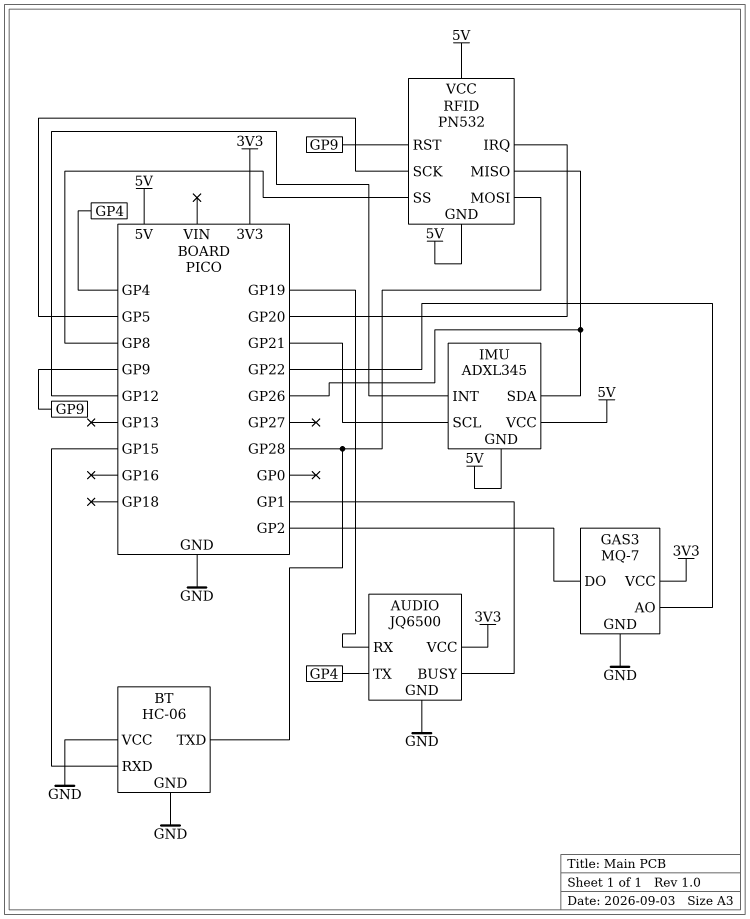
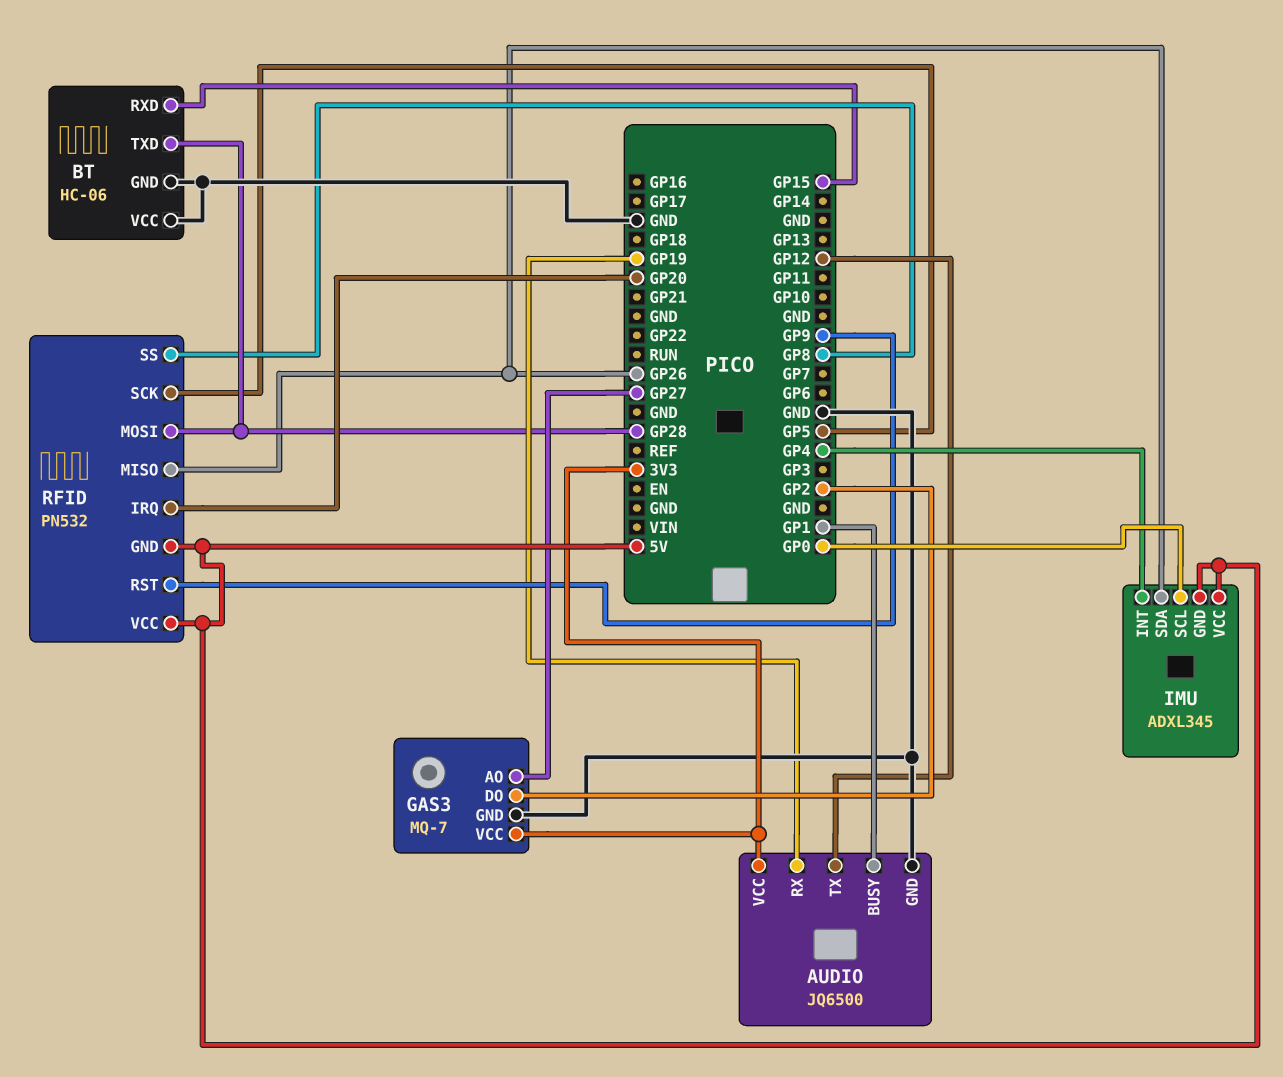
AUDIO pin TX: GP4 -> GP12
GAS3 pin AO: GP22 -> GP27
IMU pin INT: GP12 -> GP4
IMU pin SCL: GP21 -> GP0

